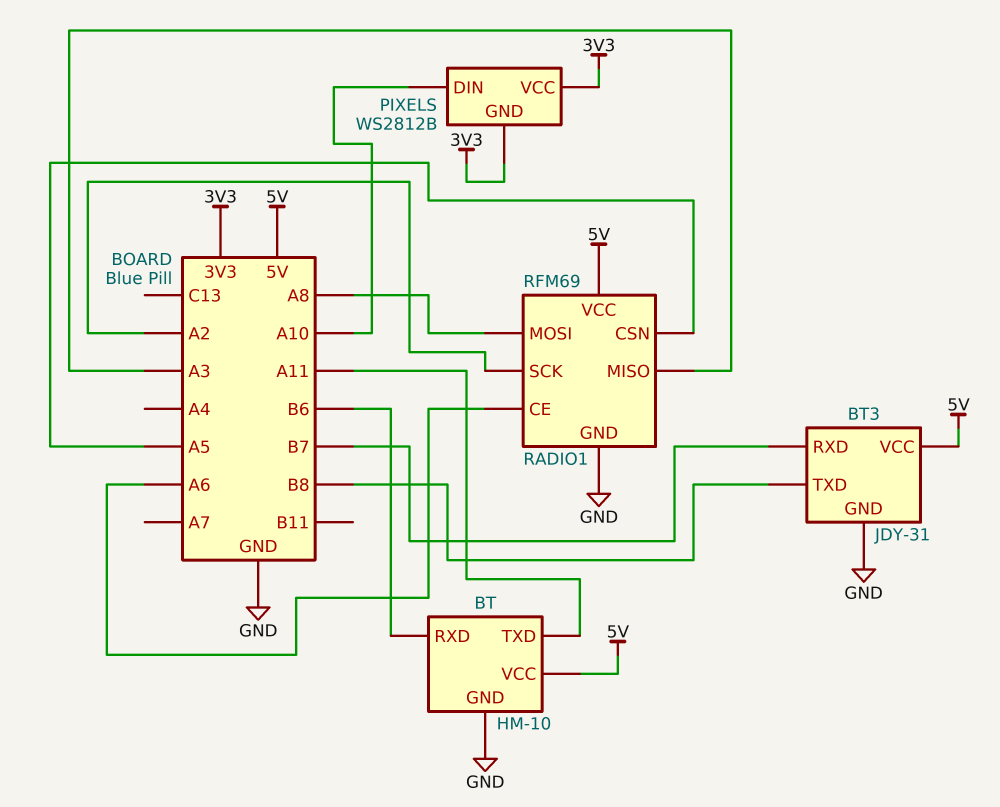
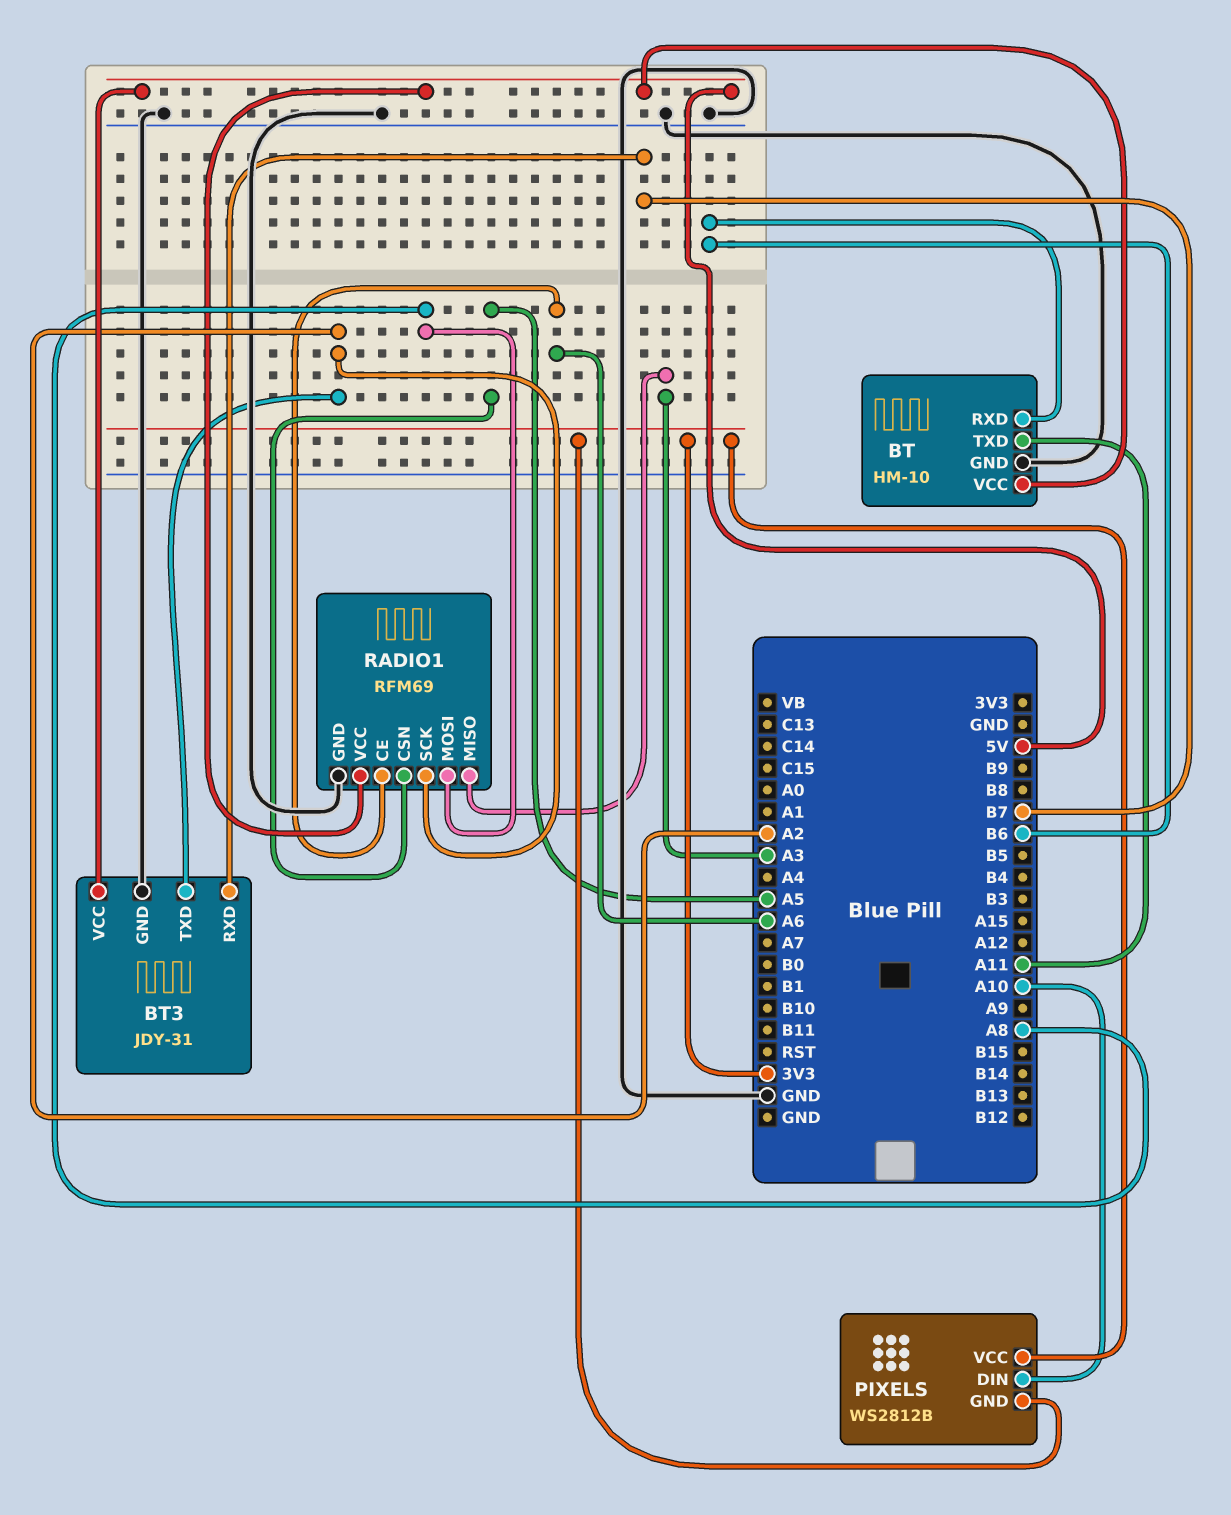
BT3 pin TXD: B8 -> A2

